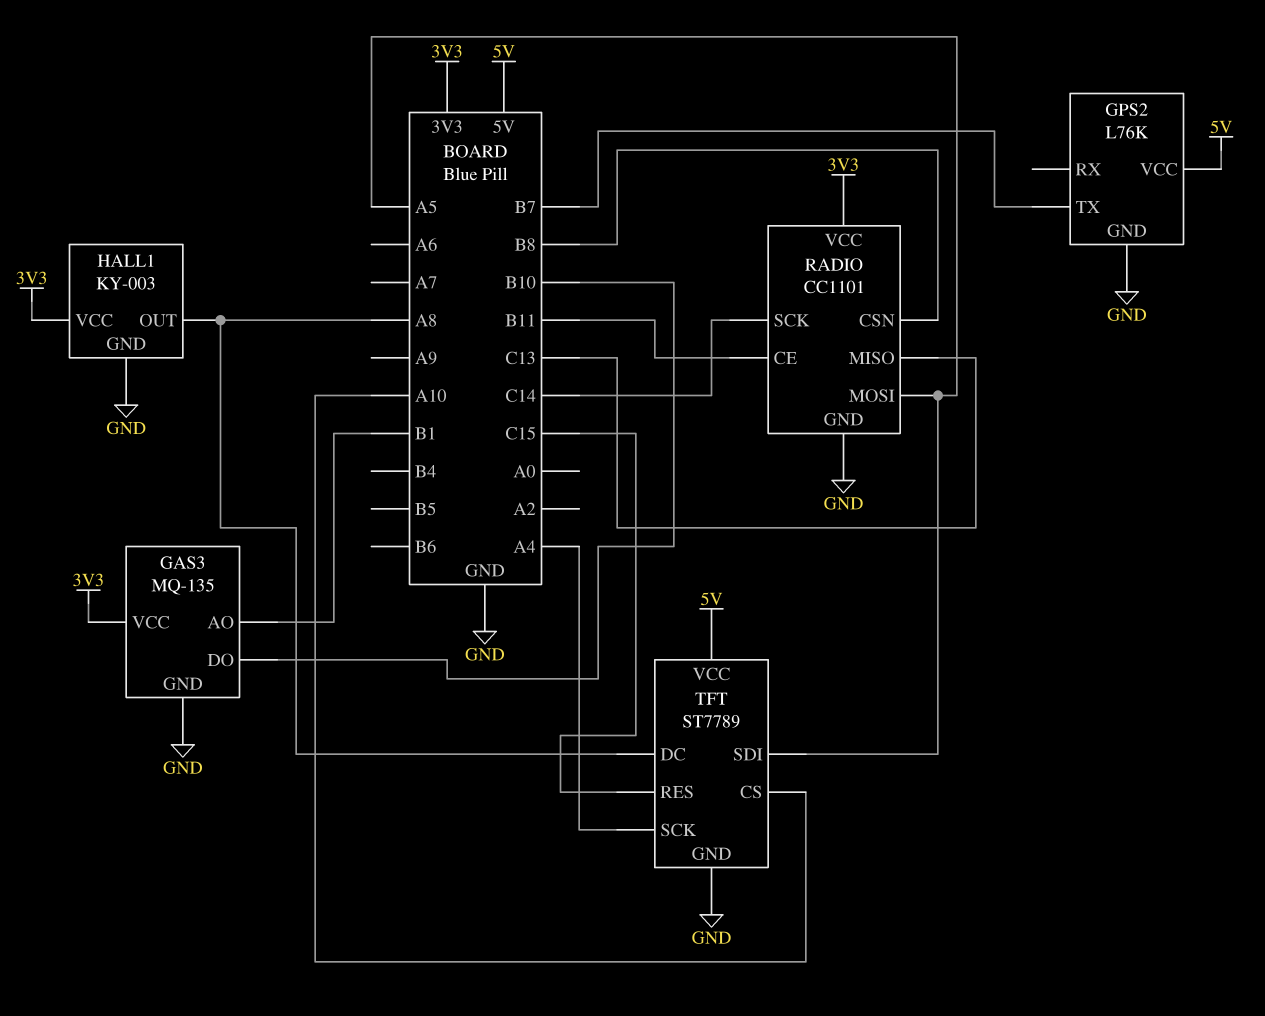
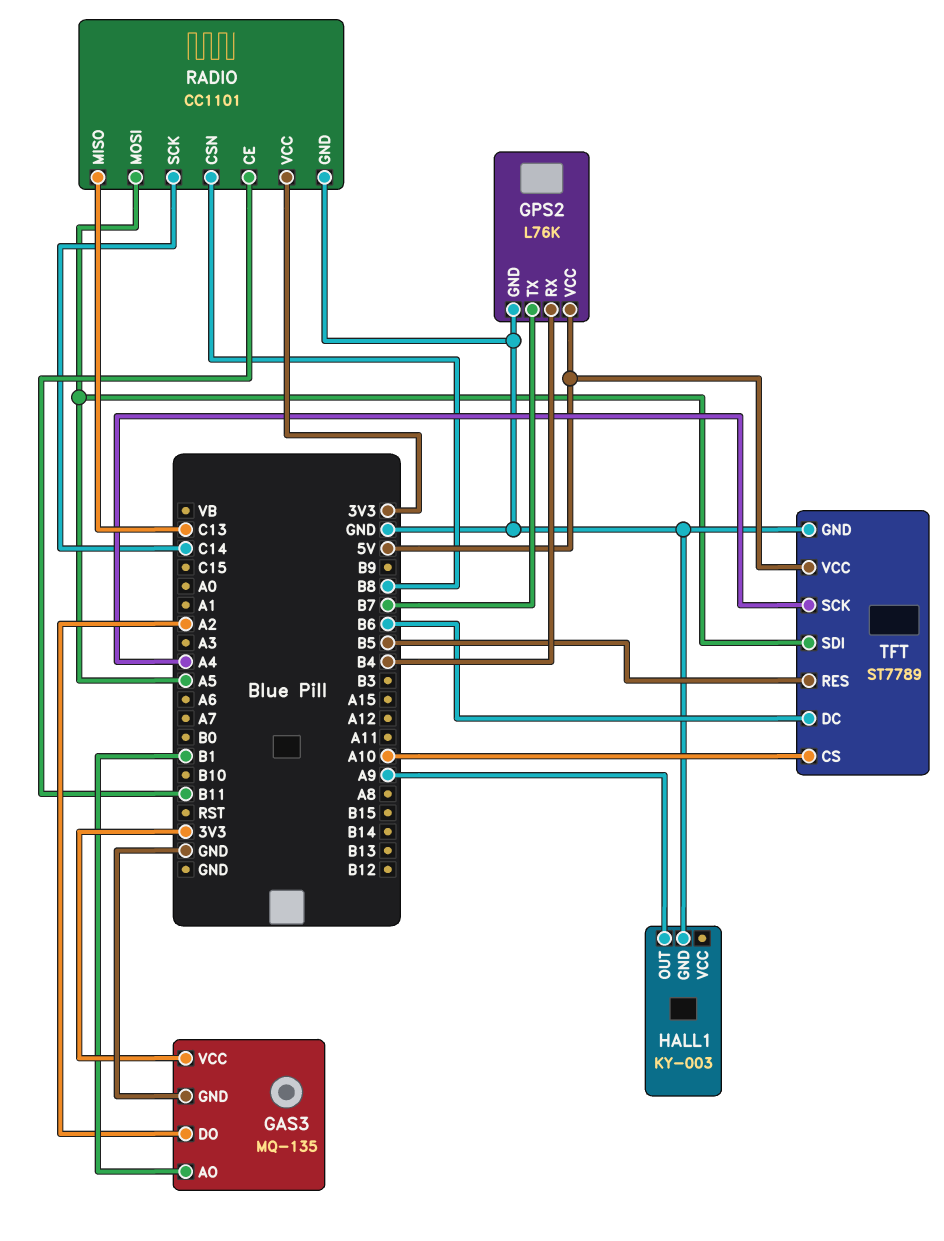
GAS3 pin DO: B10 -> A2
GPS2 pin RX: none -> B4
HALL1 pin OUT: A8 -> A9
HALL1 pin VCC: 3V3 -> none
TFT pin DC: A8 -> B6
TFT pin RES: C15 -> B5

